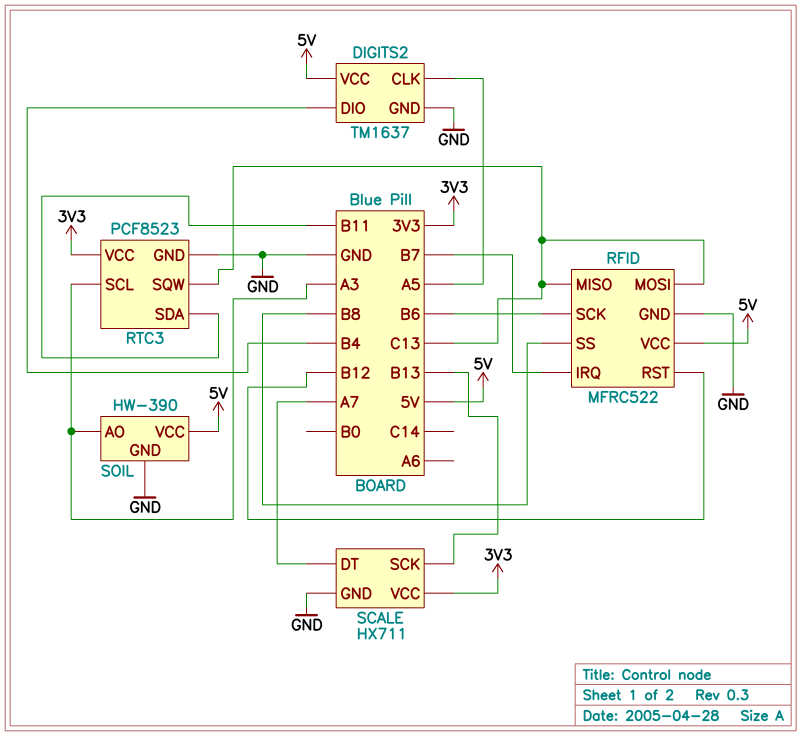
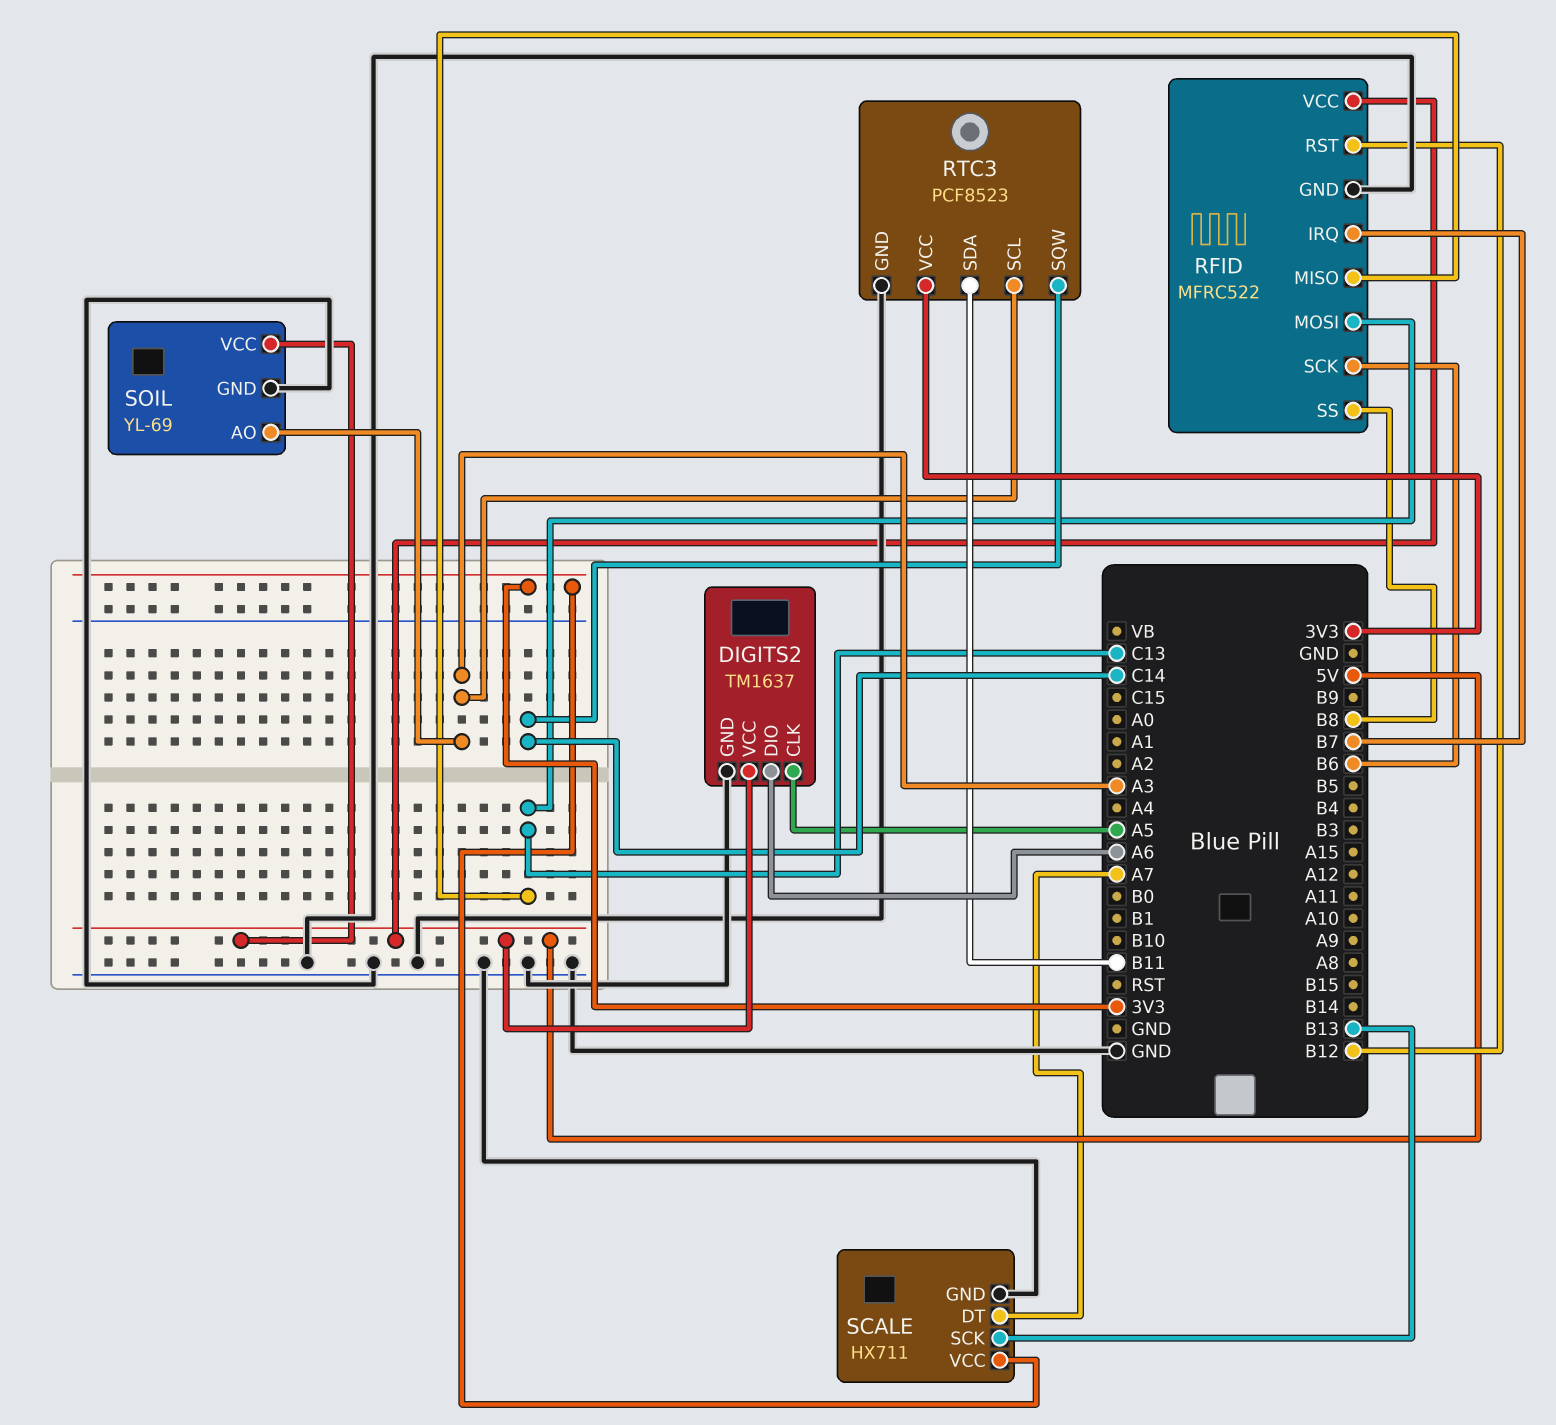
DIGITS2 pin DIO: B4 -> A6
RTC3 pin SQW: C13 -> C14
SOIL: HW-390 -> YL-69

